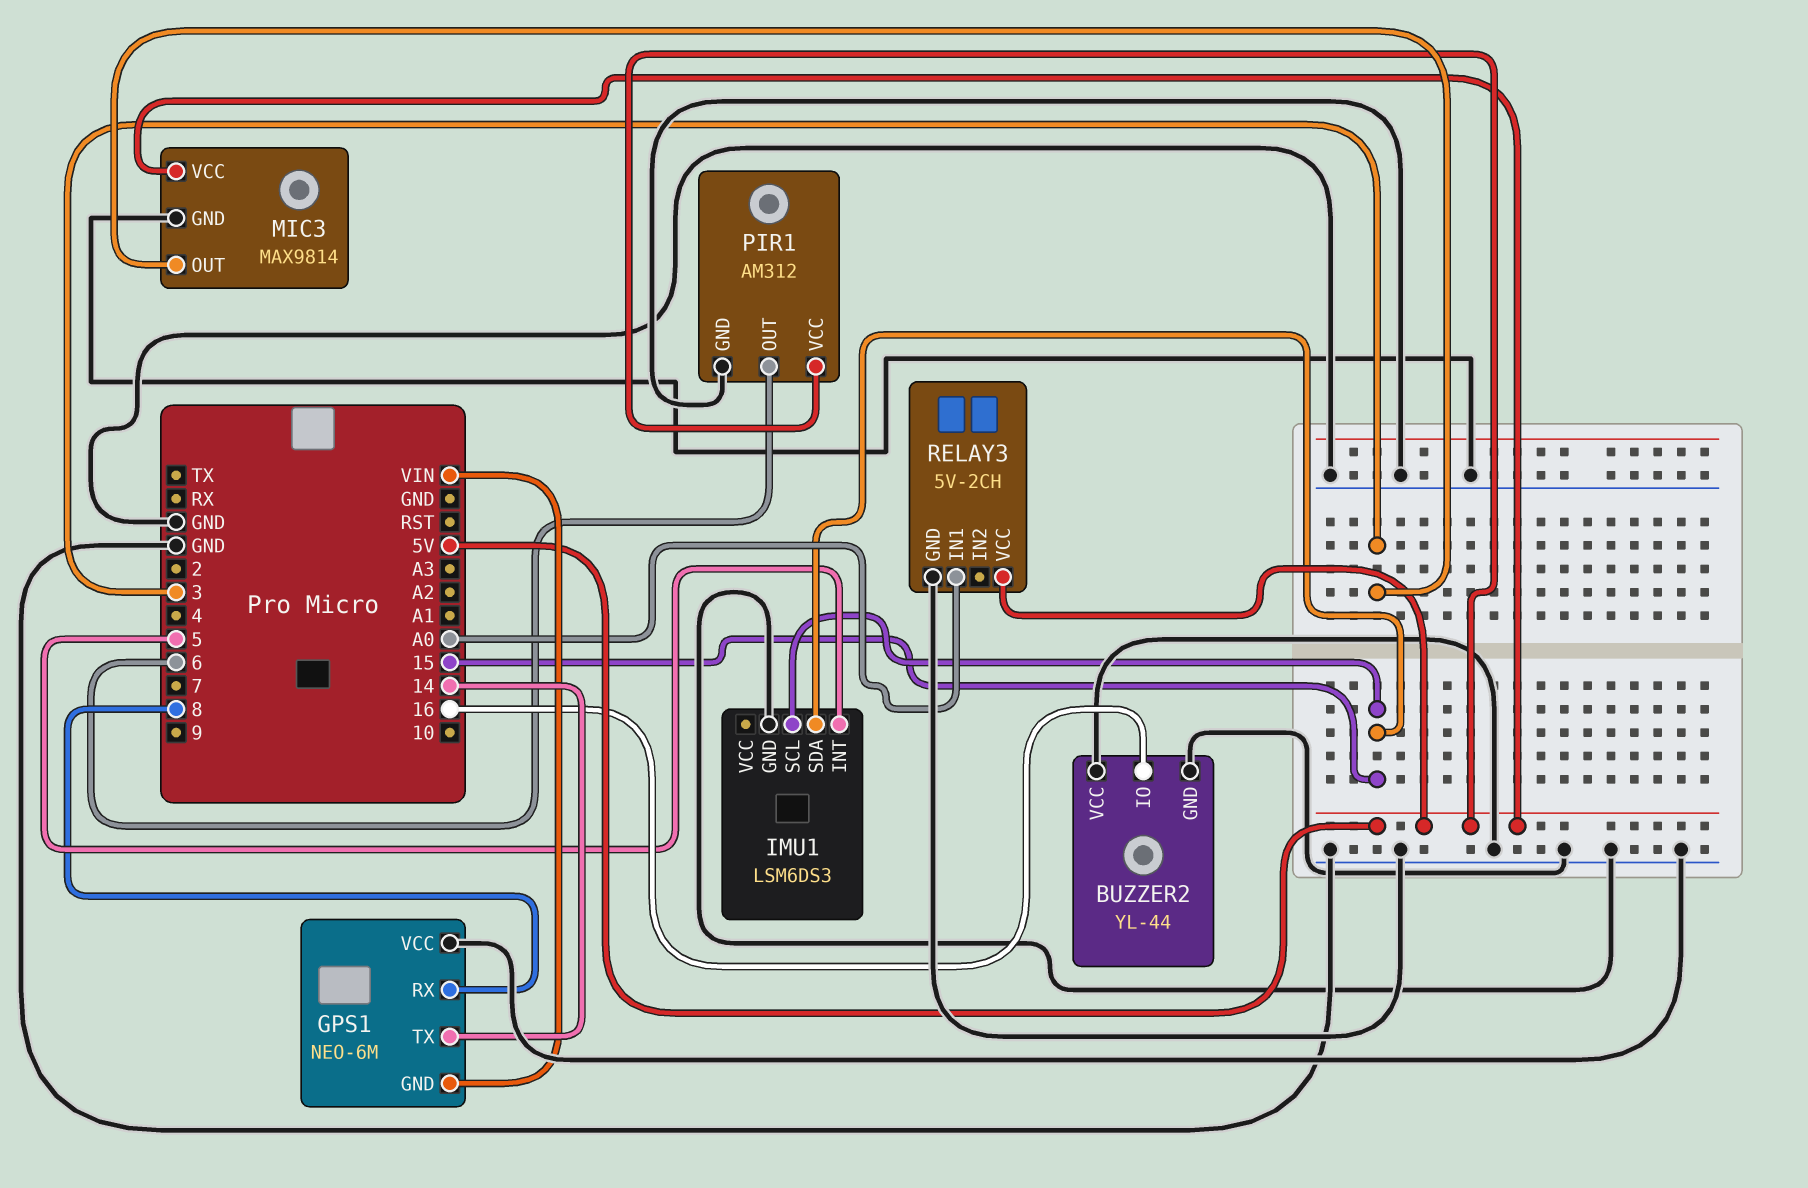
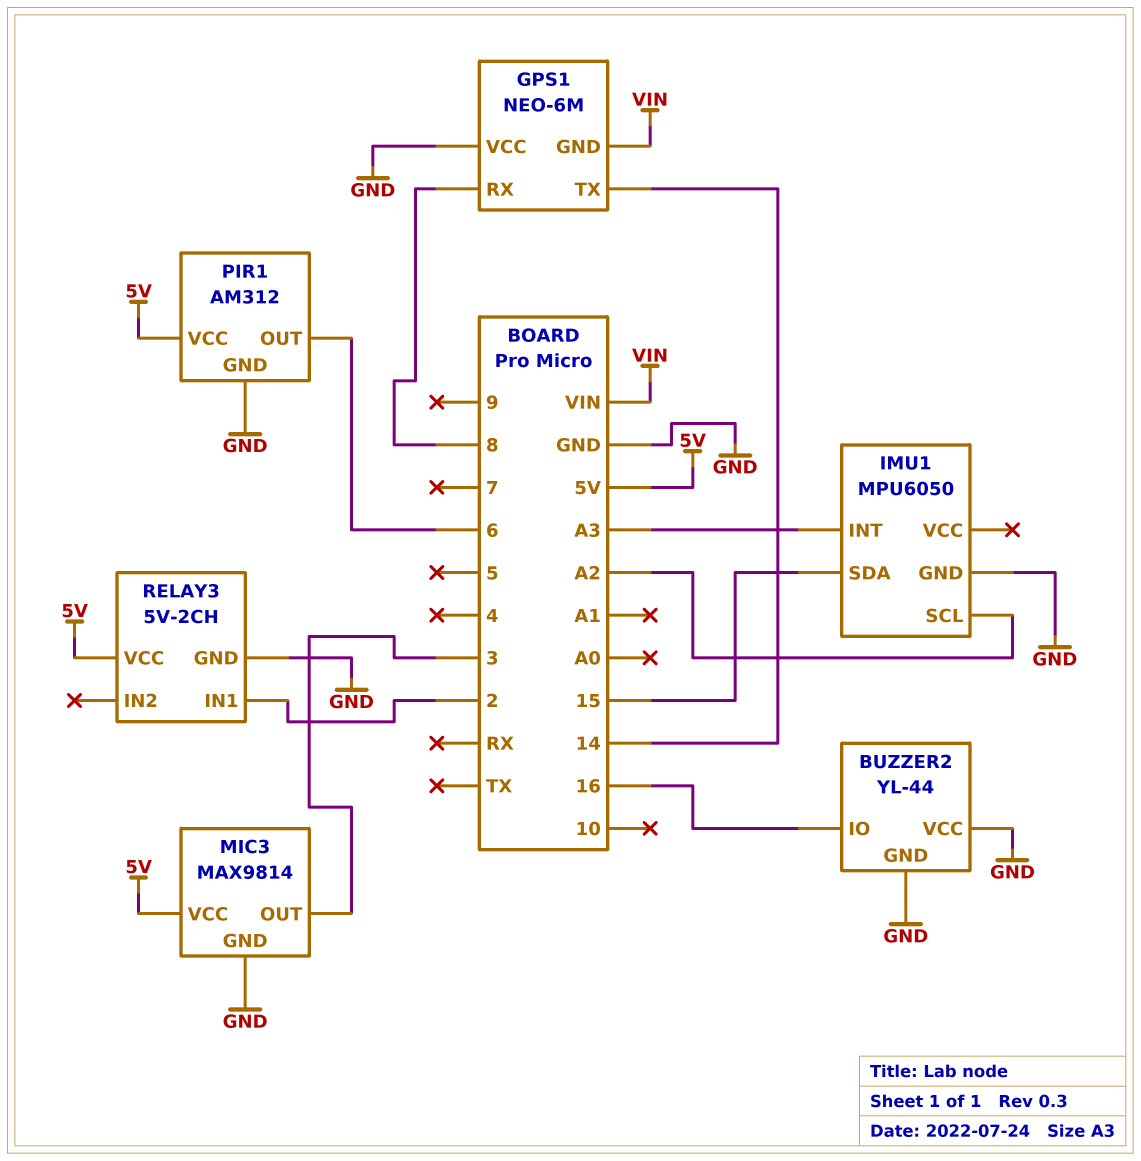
IMU1: LSM6DS3 -> MPU6050
IMU1 pin INT: 5 -> A3
IMU1 pin SCL: 15 -> A2
RELAY3 pin IN1: A0 -> 2

